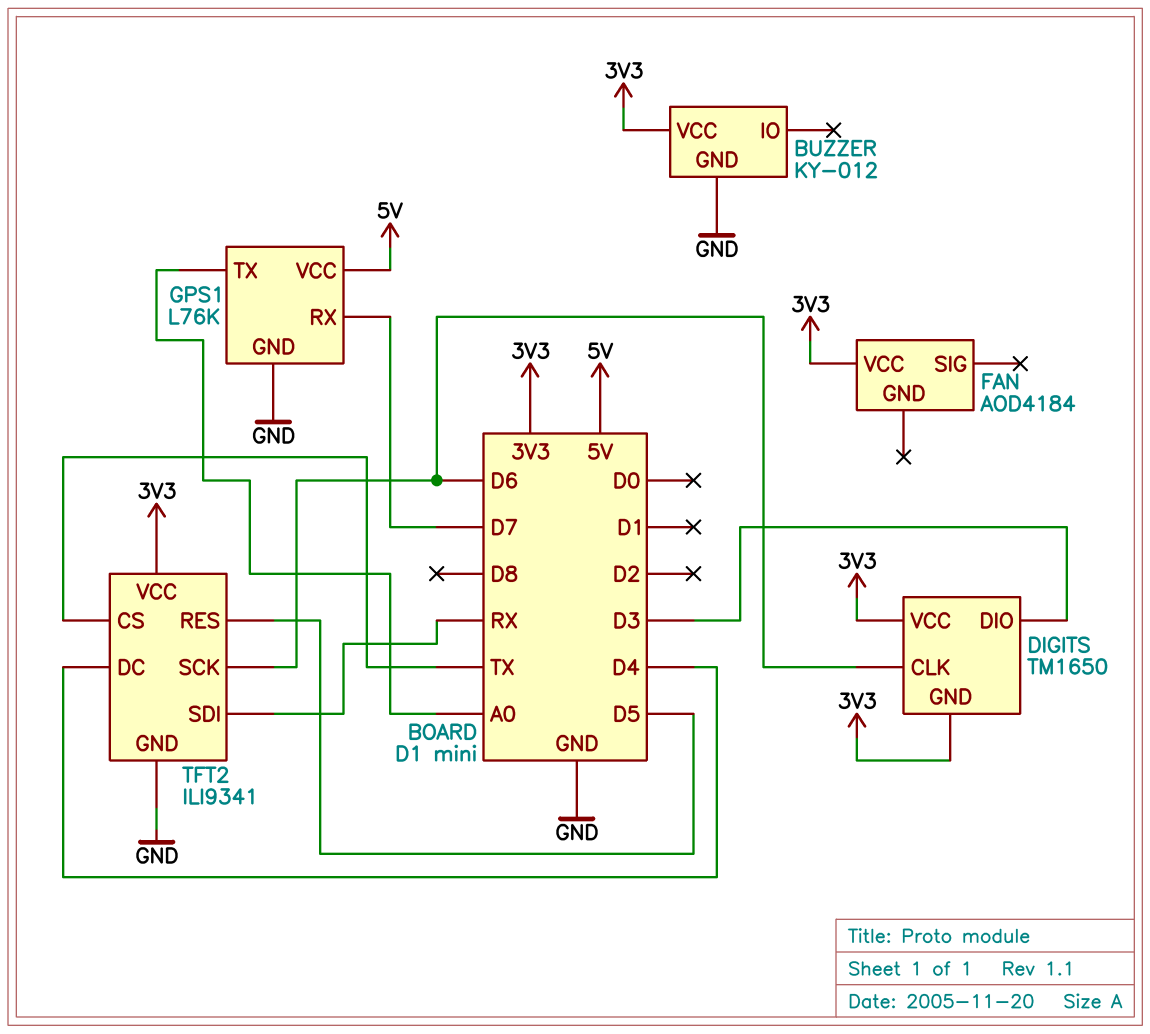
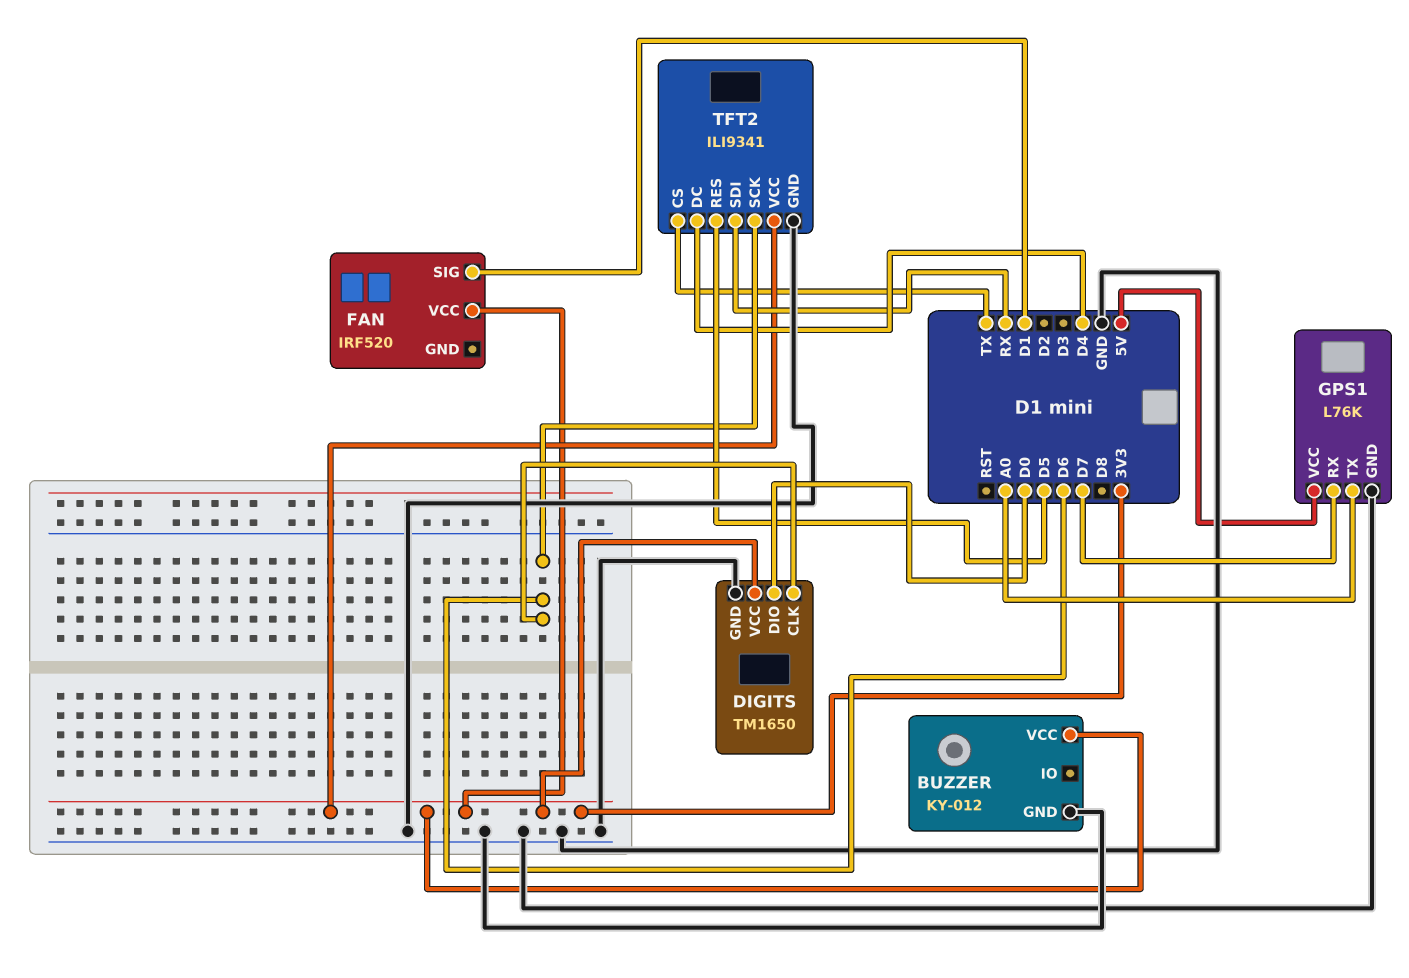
DIGITS pin DIO: D3 -> D0
DIGITS pin GND: 3V3 -> GND
FAN: AOD4184 -> IRF520
FAN pin SIG: none -> D1

